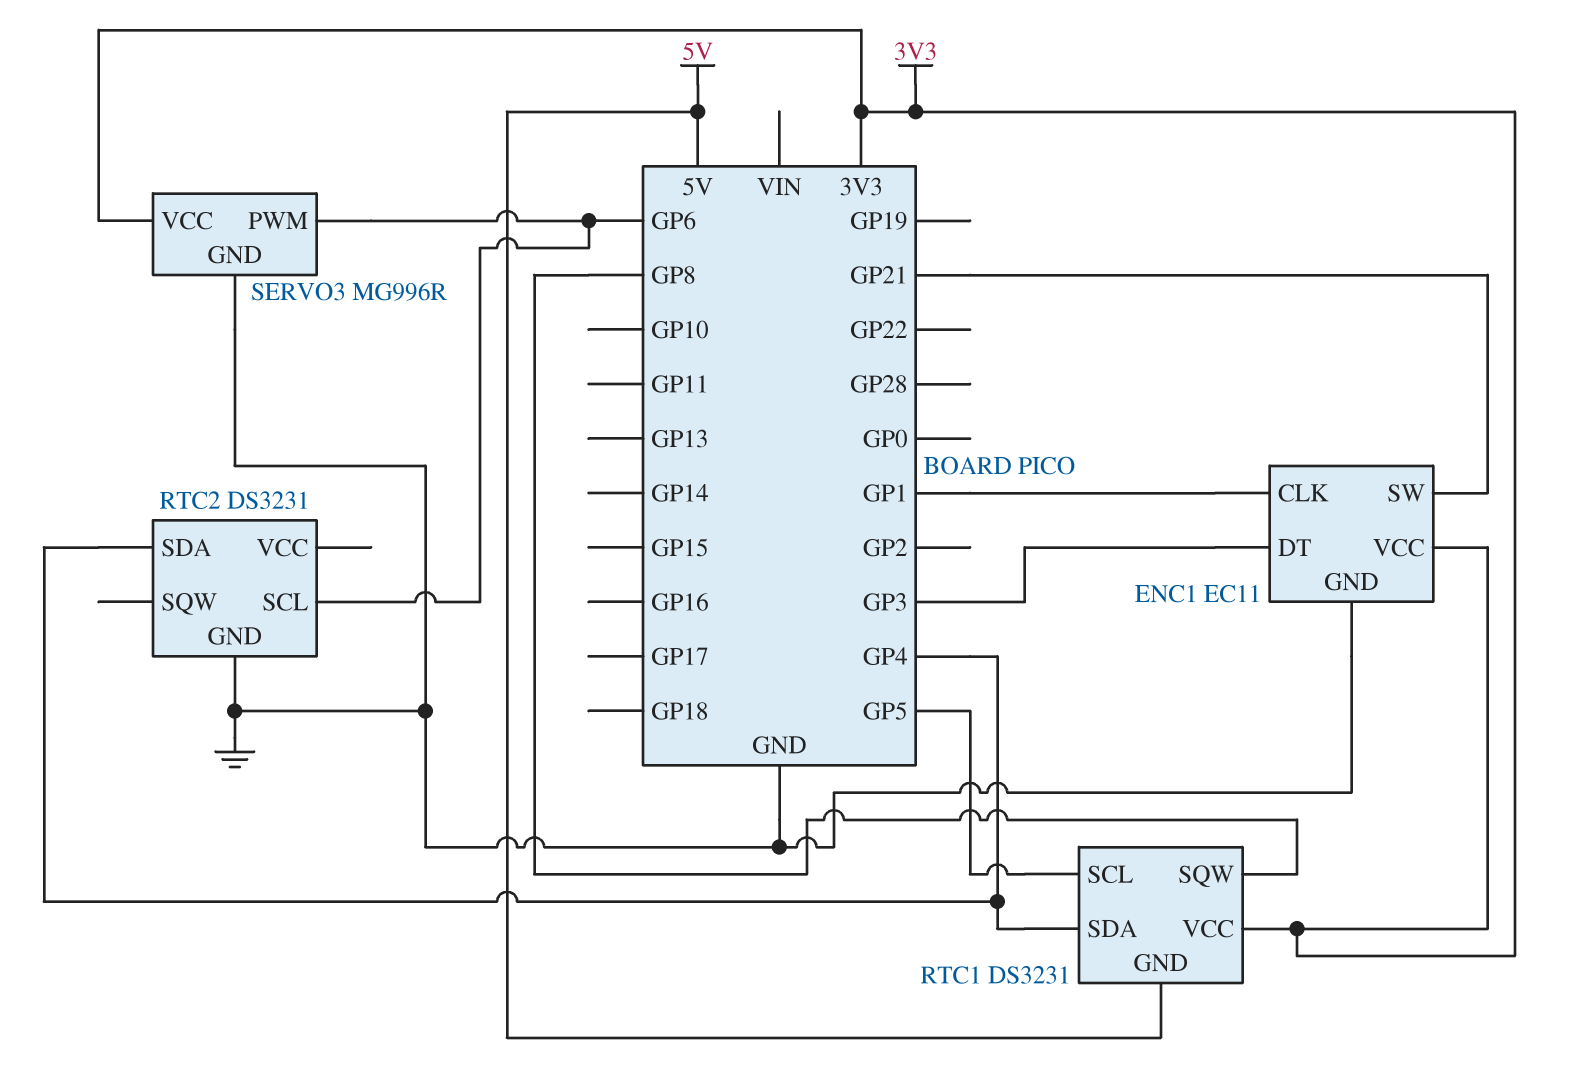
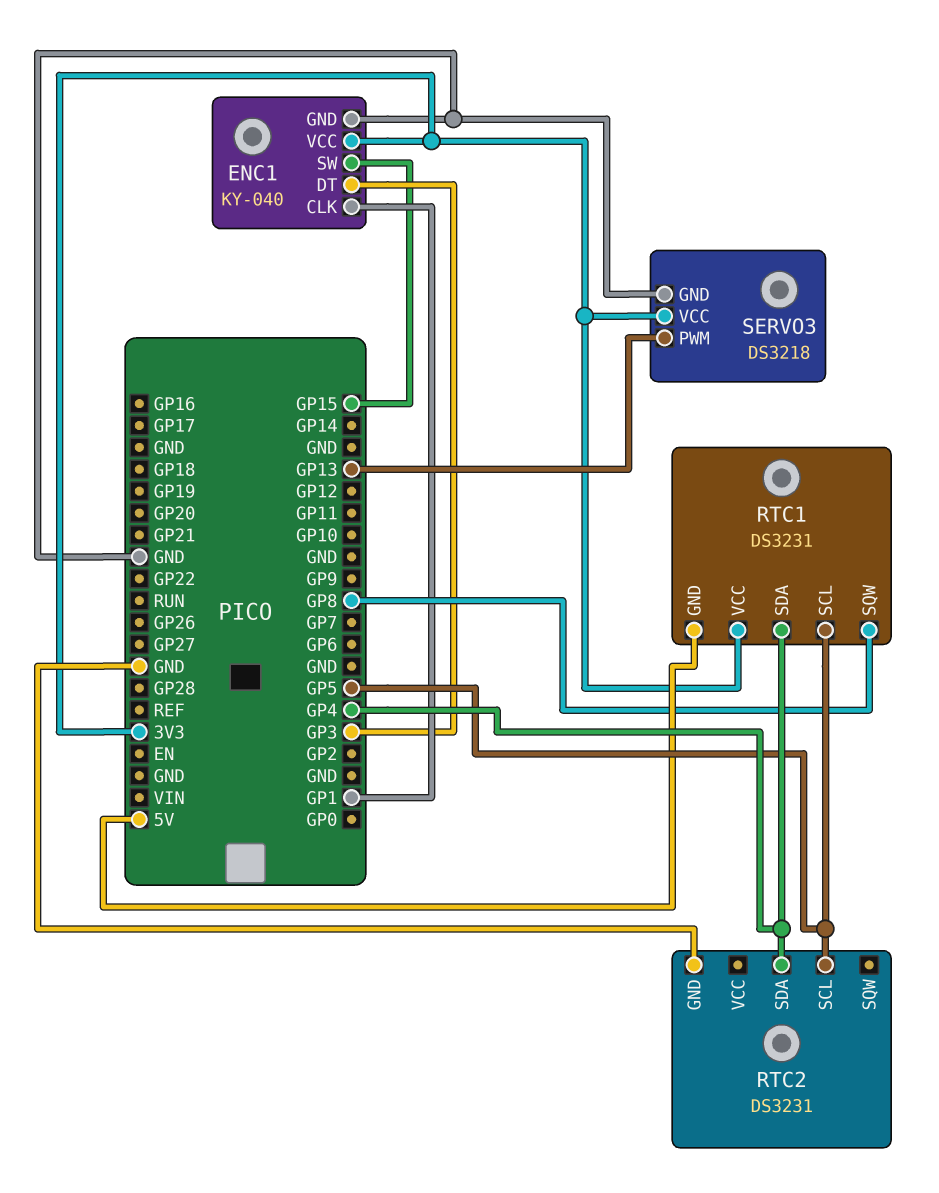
ENC1: EC11 -> KY-040
ENC1 pin SW: GP21 -> GP15
RTC2 pin SCL: GP6 -> GP5
SERVO3: MG996R -> DS3218
SERVO3 pin PWM: GP6 -> GP13

